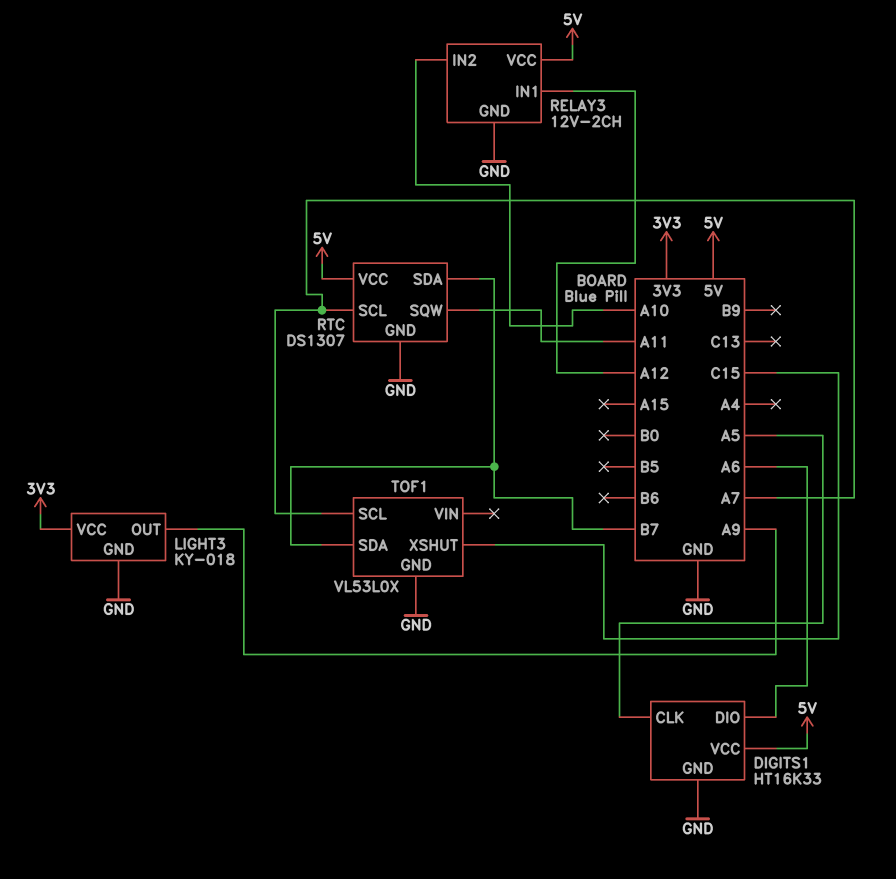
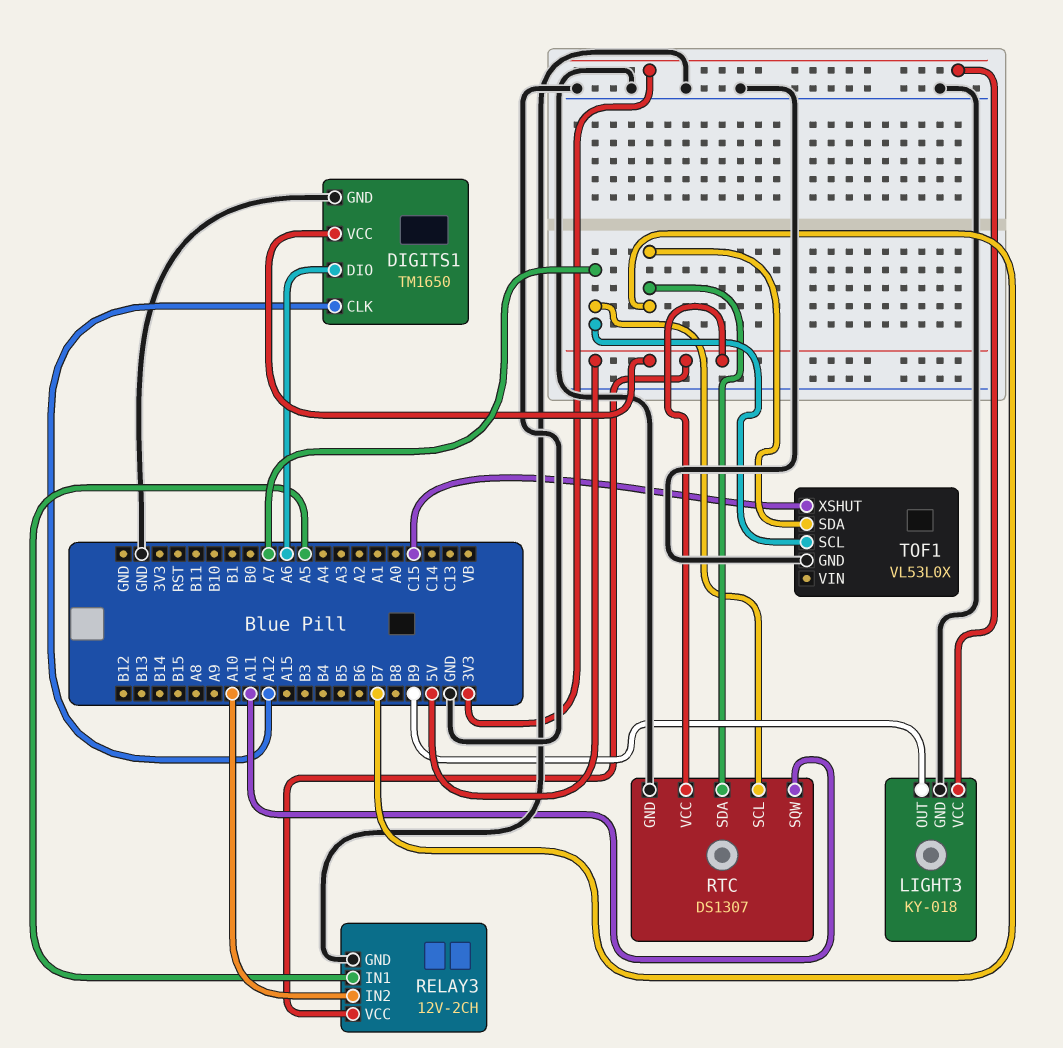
DIGITS1: HT16K33 -> TM1650
DIGITS1 pin CLK: A5 -> A12
LIGHT3 pin OUT: A9 -> B9
RELAY3 pin IN1: A12 -> A5

